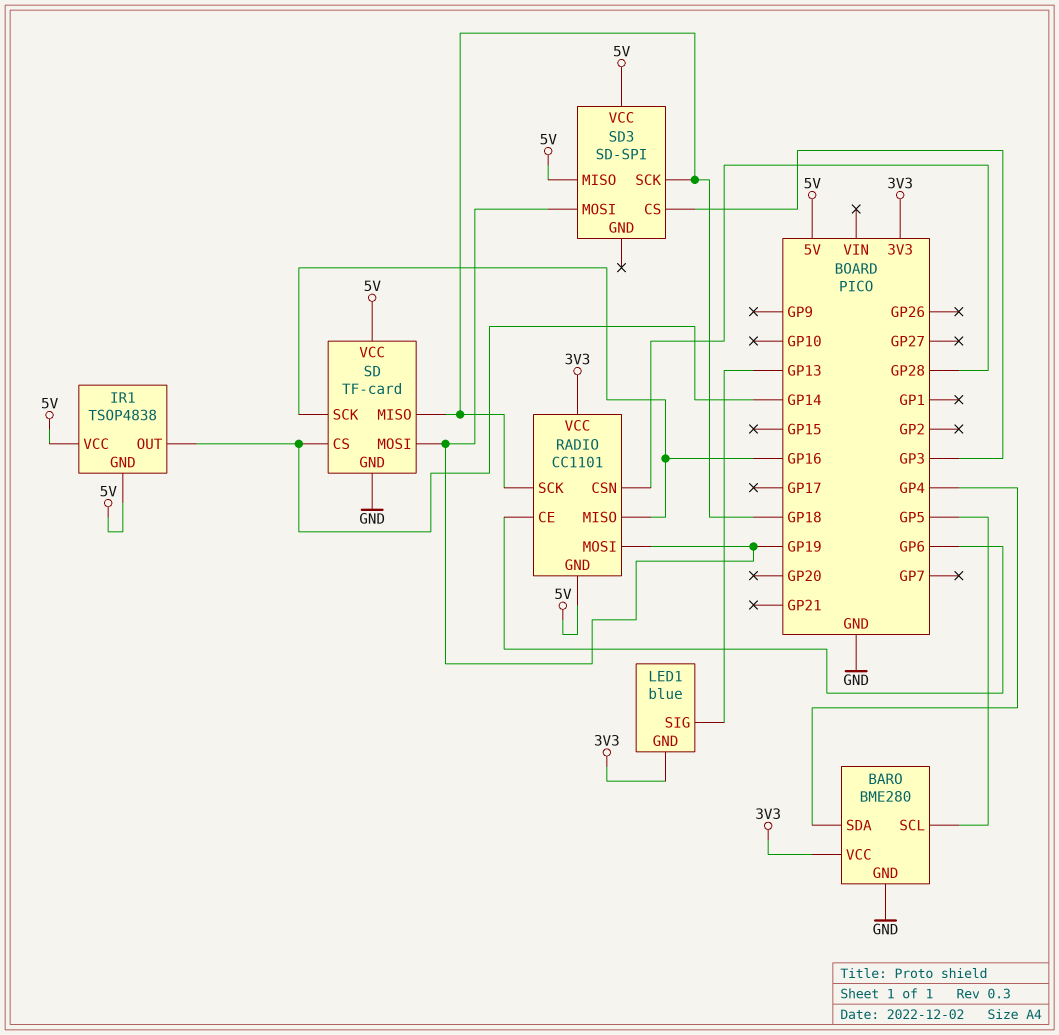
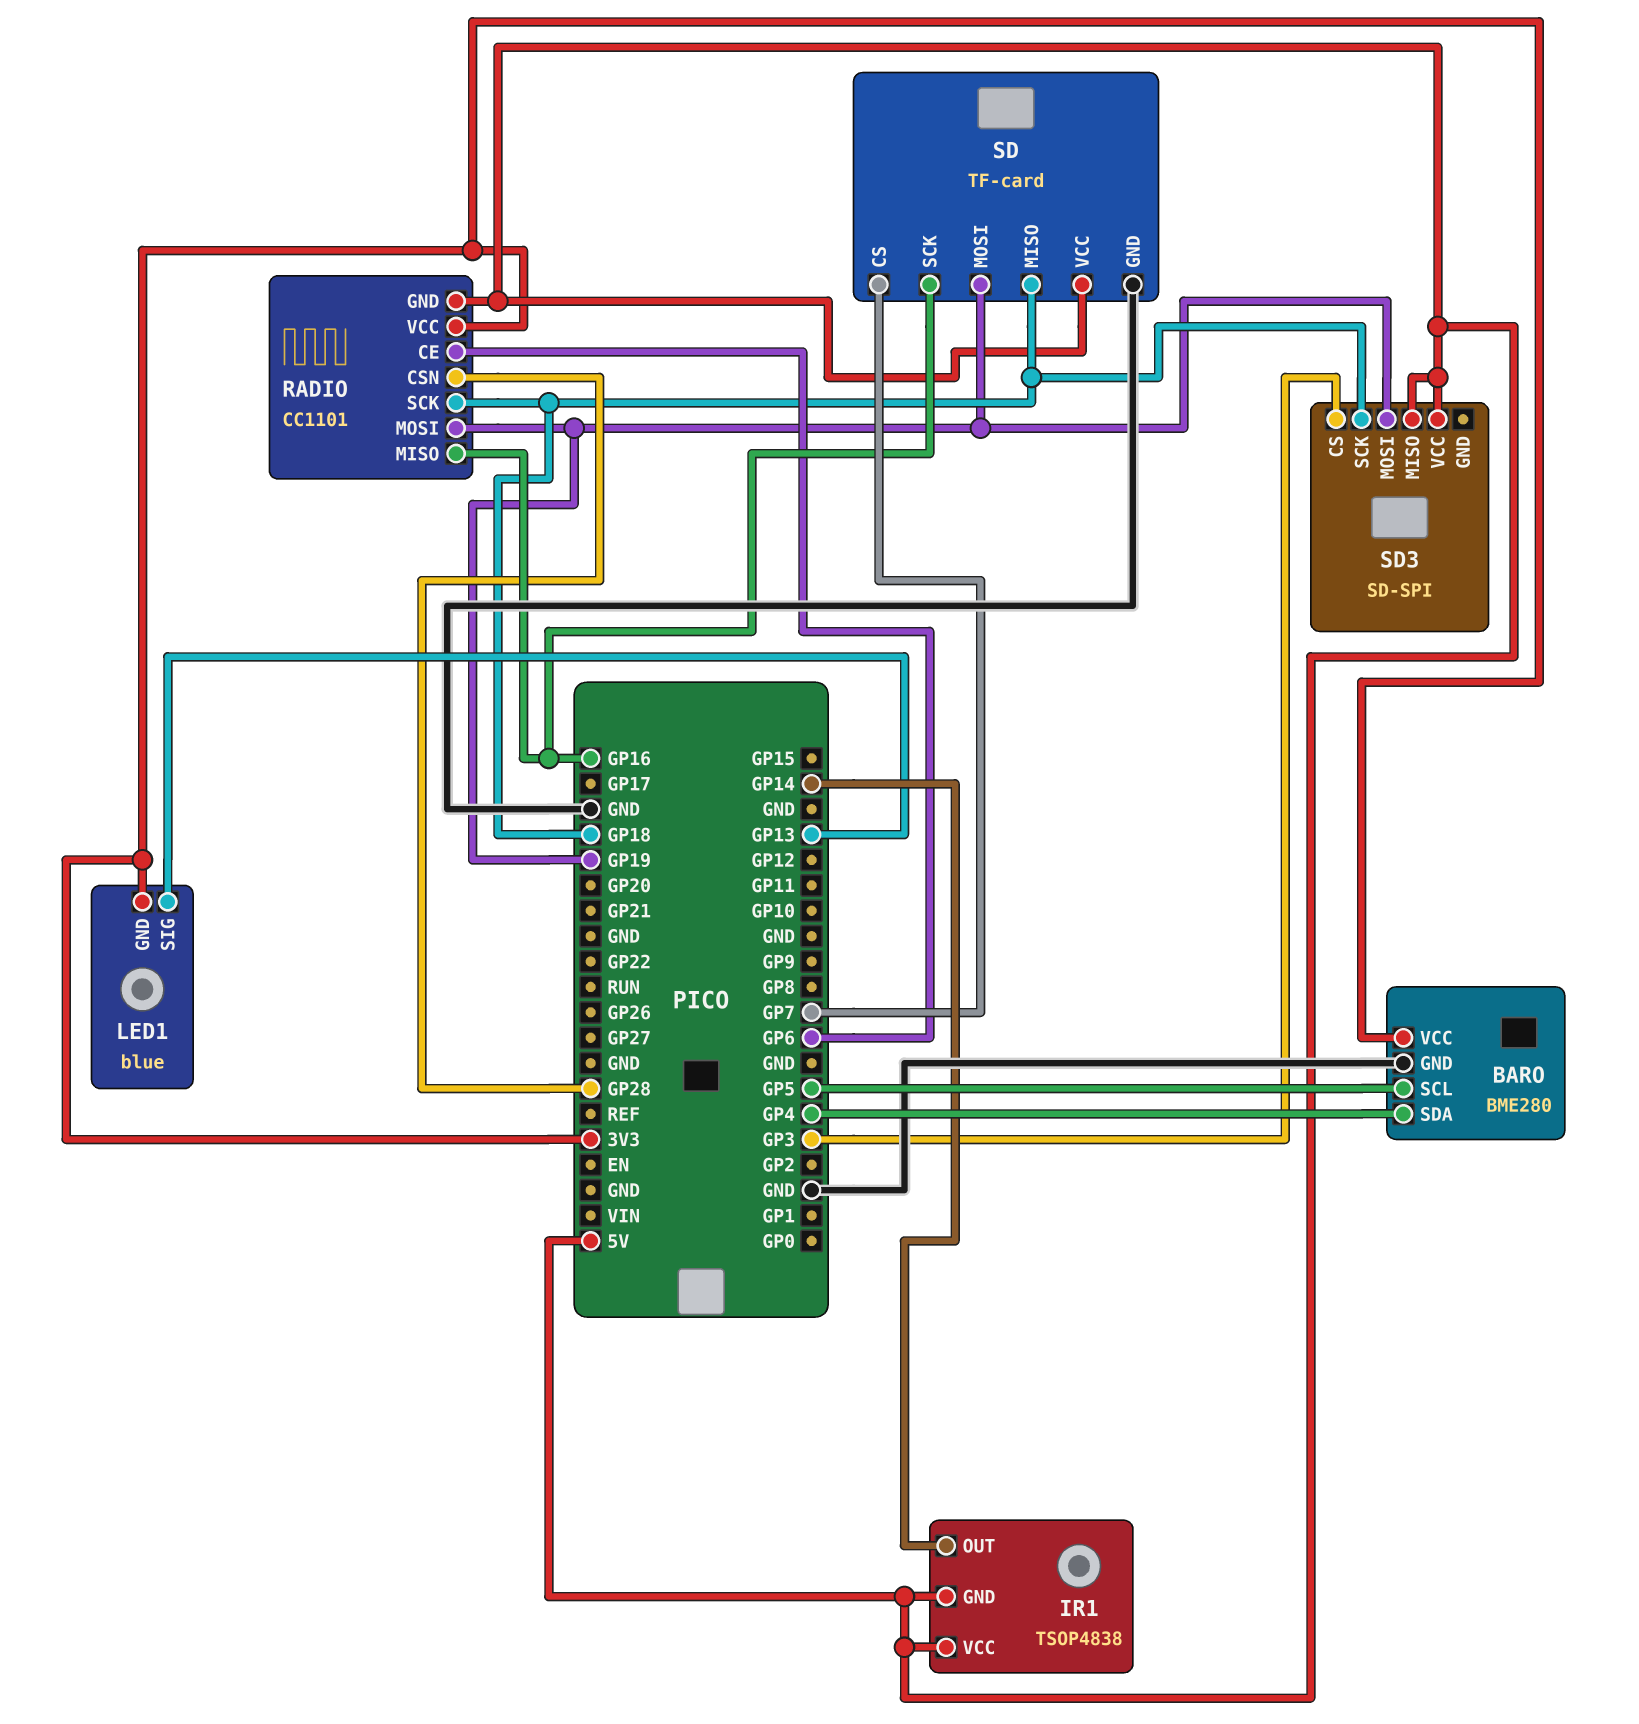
SD pin CS: GP14 -> GP7

